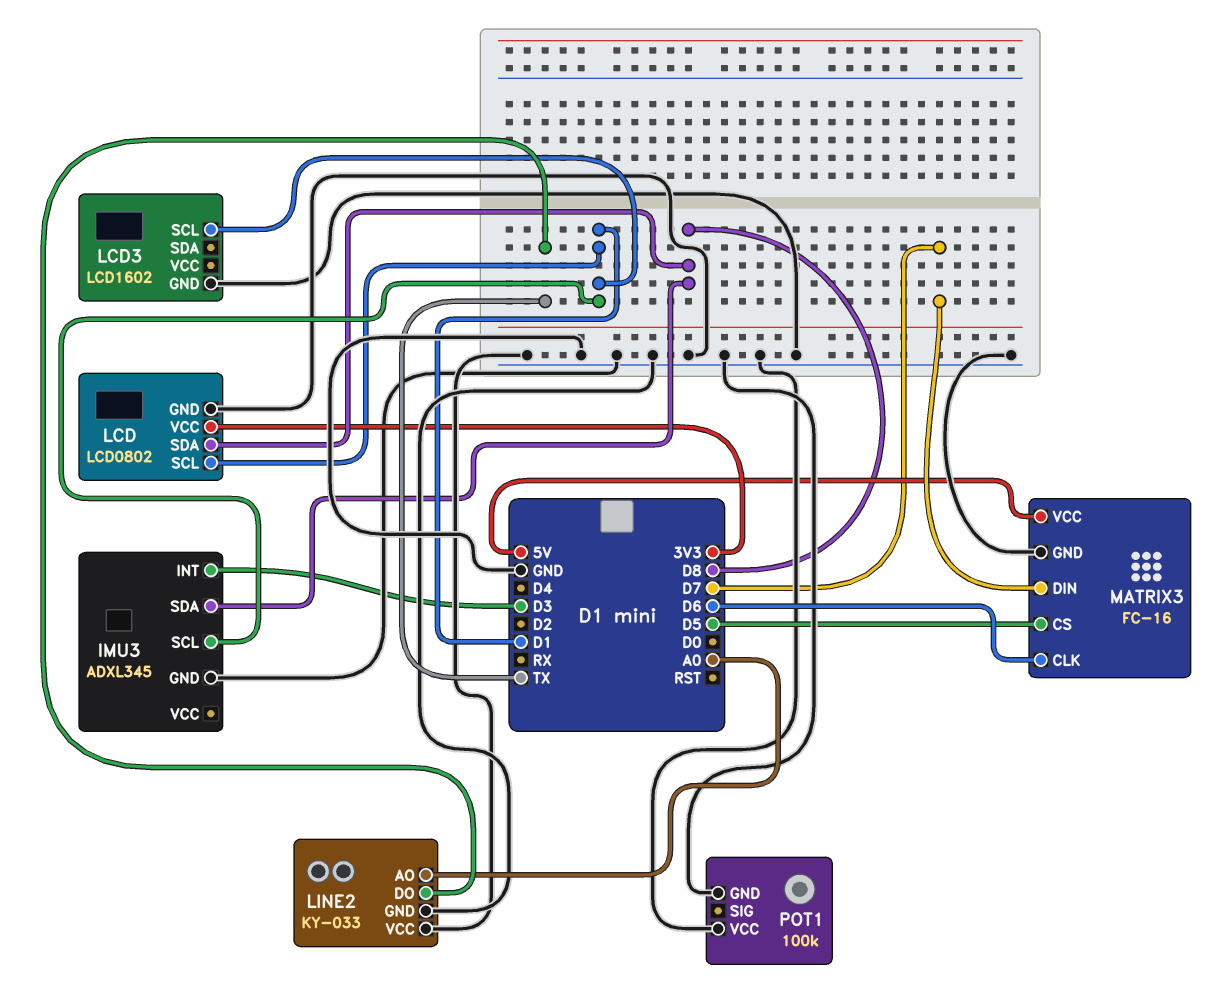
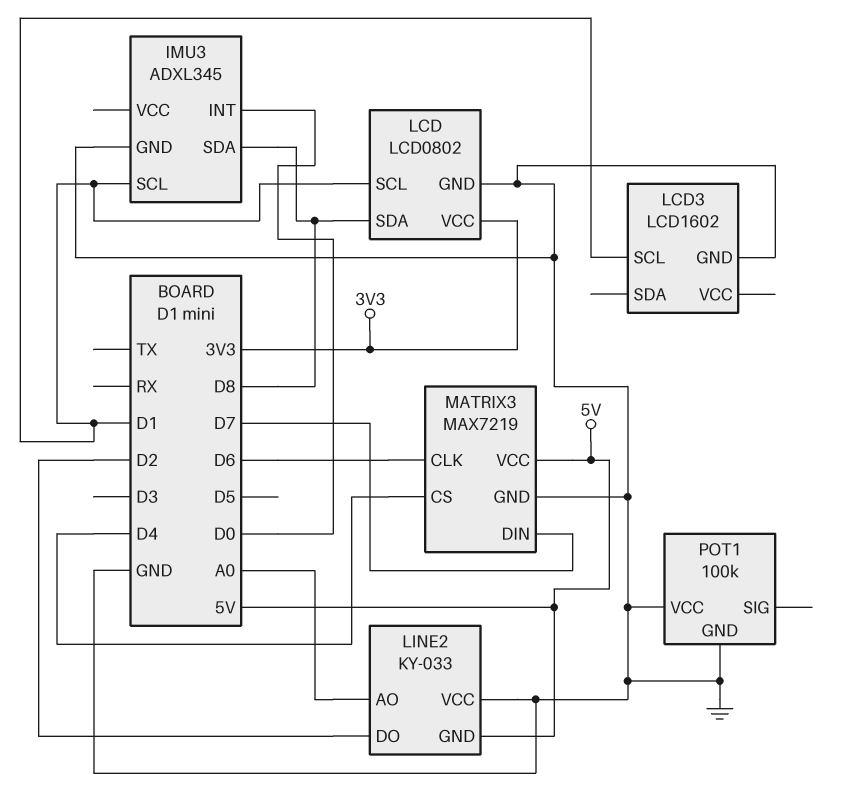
IMU3 pin INT: D3 -> D0
LINE2 pin DO: TX -> D2
LINE2 pin GND: GND -> 5V
MATRIX3: FC-16 -> MAX7219
MATRIX3 pin CS: D5 -> D4

